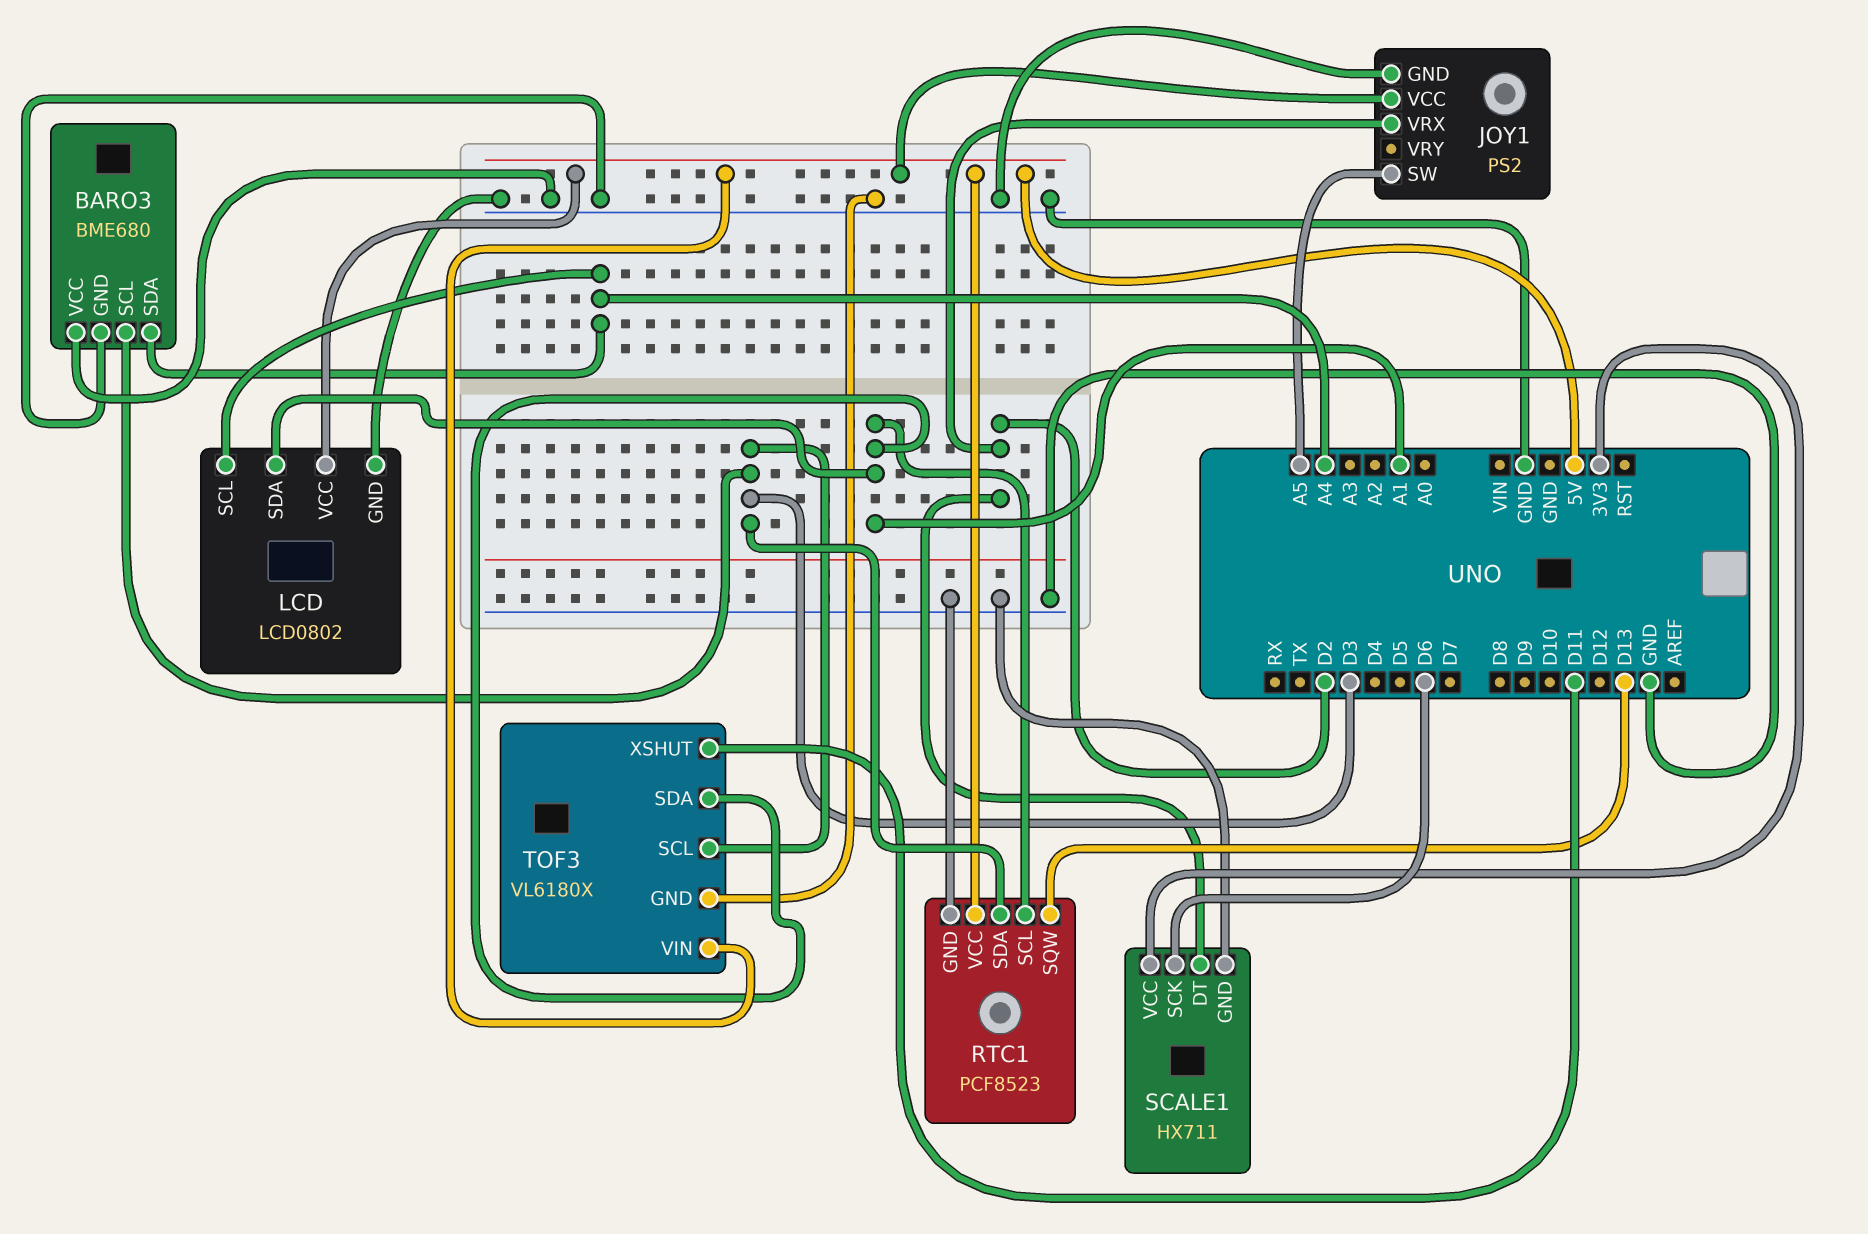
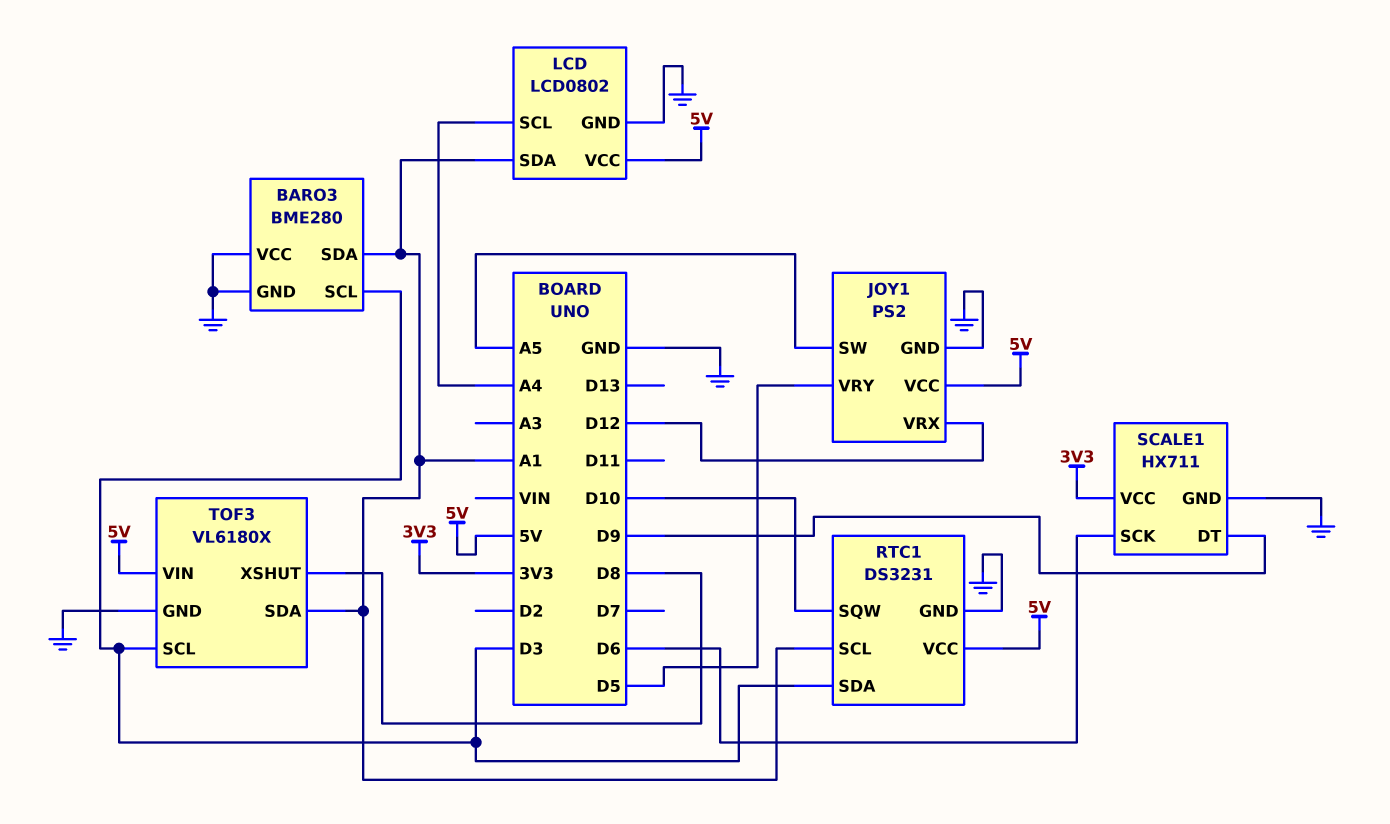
BARO3: BME680 -> BME280
BARO3 pin SDA: A4 -> A1
JOY1 pin VRX: D2 -> D12
JOY1 pin VRY: none -> D5
RTC1: PCF8523 -> DS3231
RTC1 pin SQW: D13 -> D10
SCALE1 pin DT: D2 -> D9
TOF3 pin XSHUT: D11 -> D8

